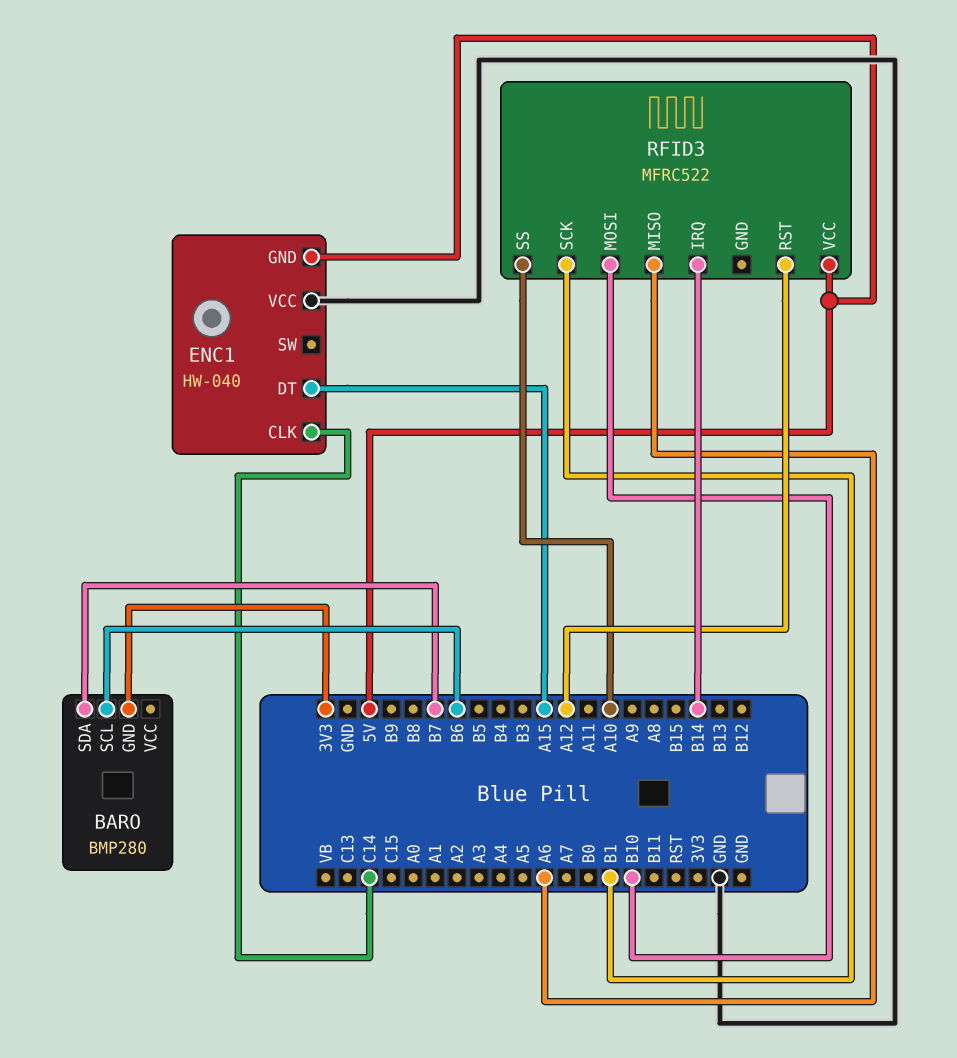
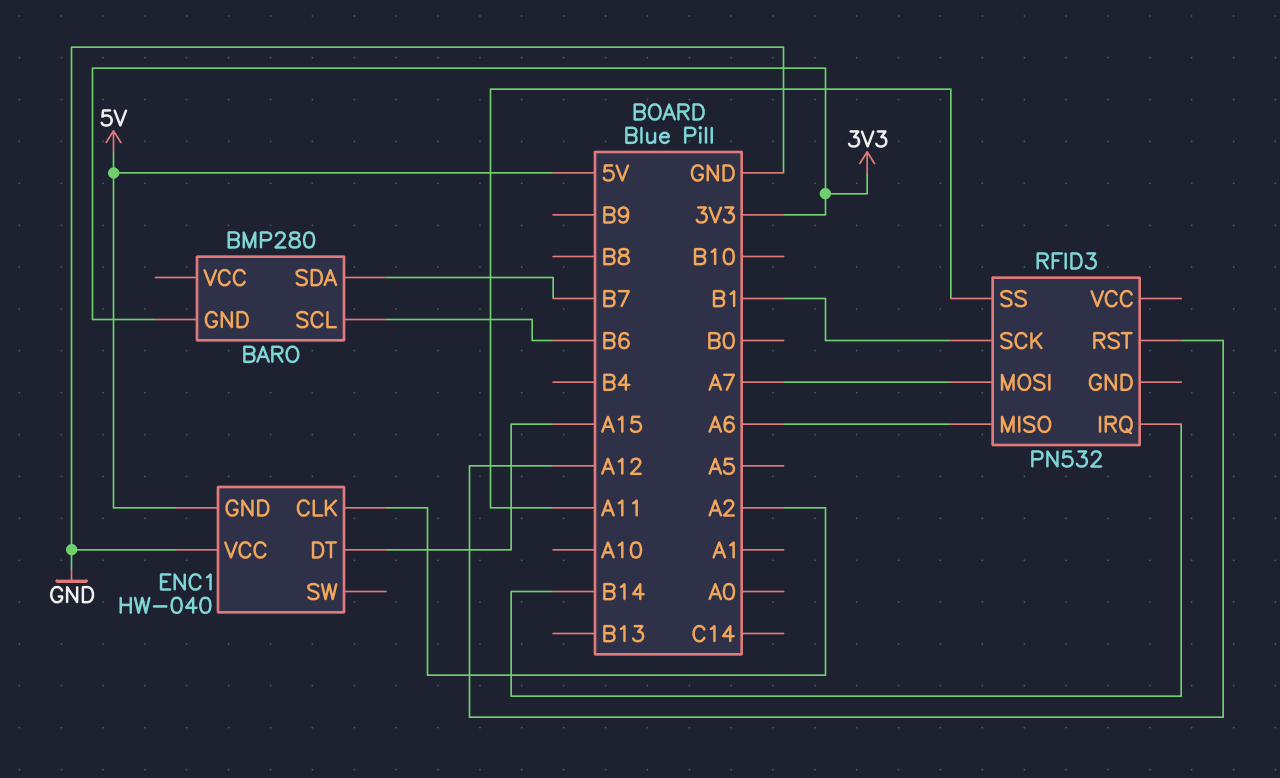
ENC1 pin CLK: C14 -> A2
RFID3: MFRC522 -> PN532
RFID3 pin MOSI: B10 -> A7
RFID3 pin SS: A10 -> A11
RFID3 pin VCC: 5V -> none

